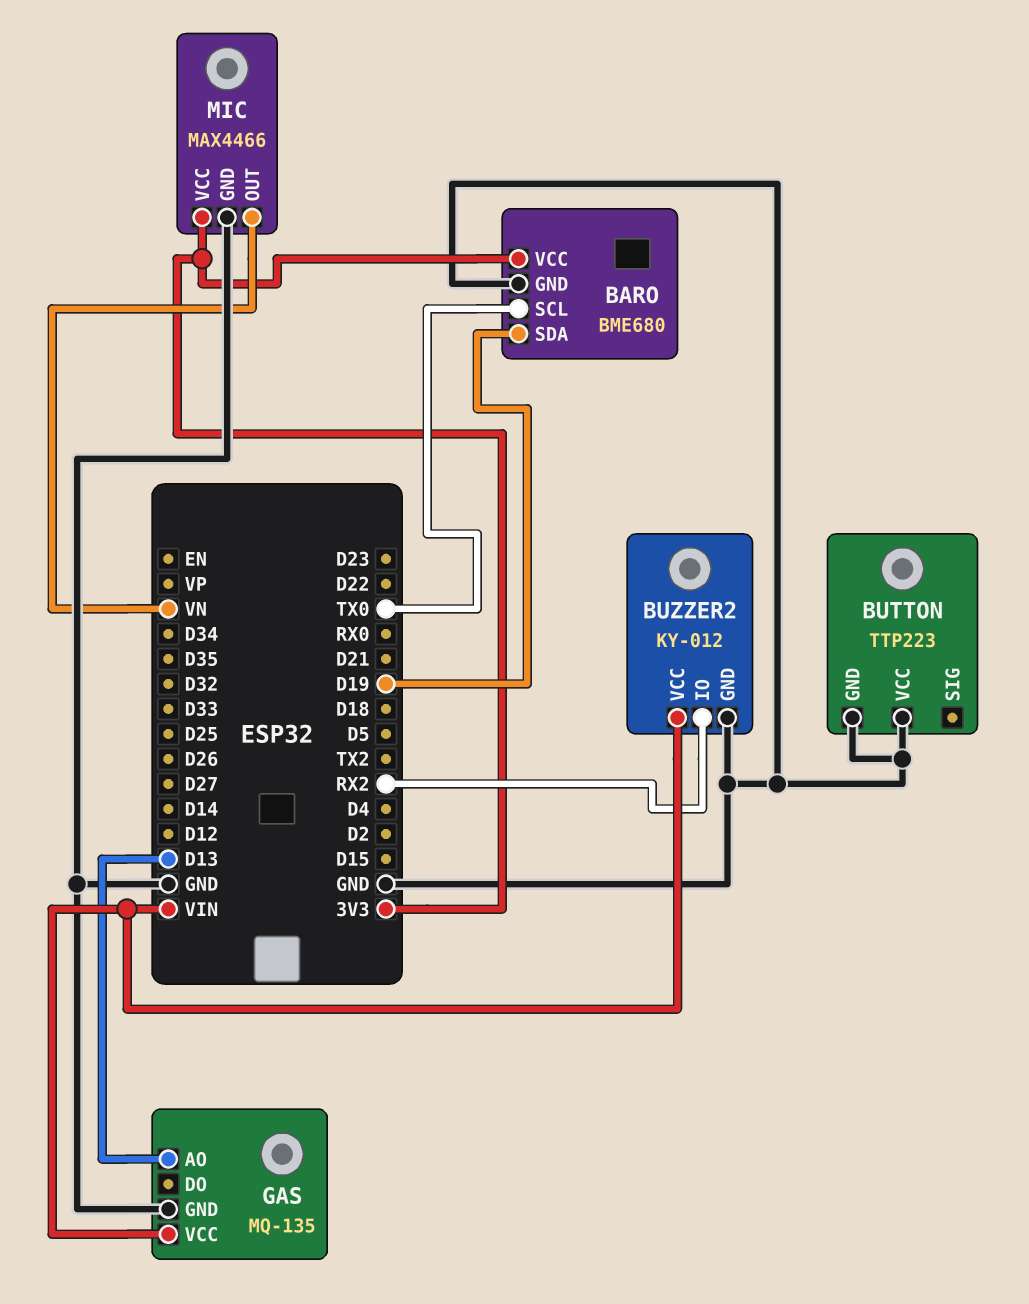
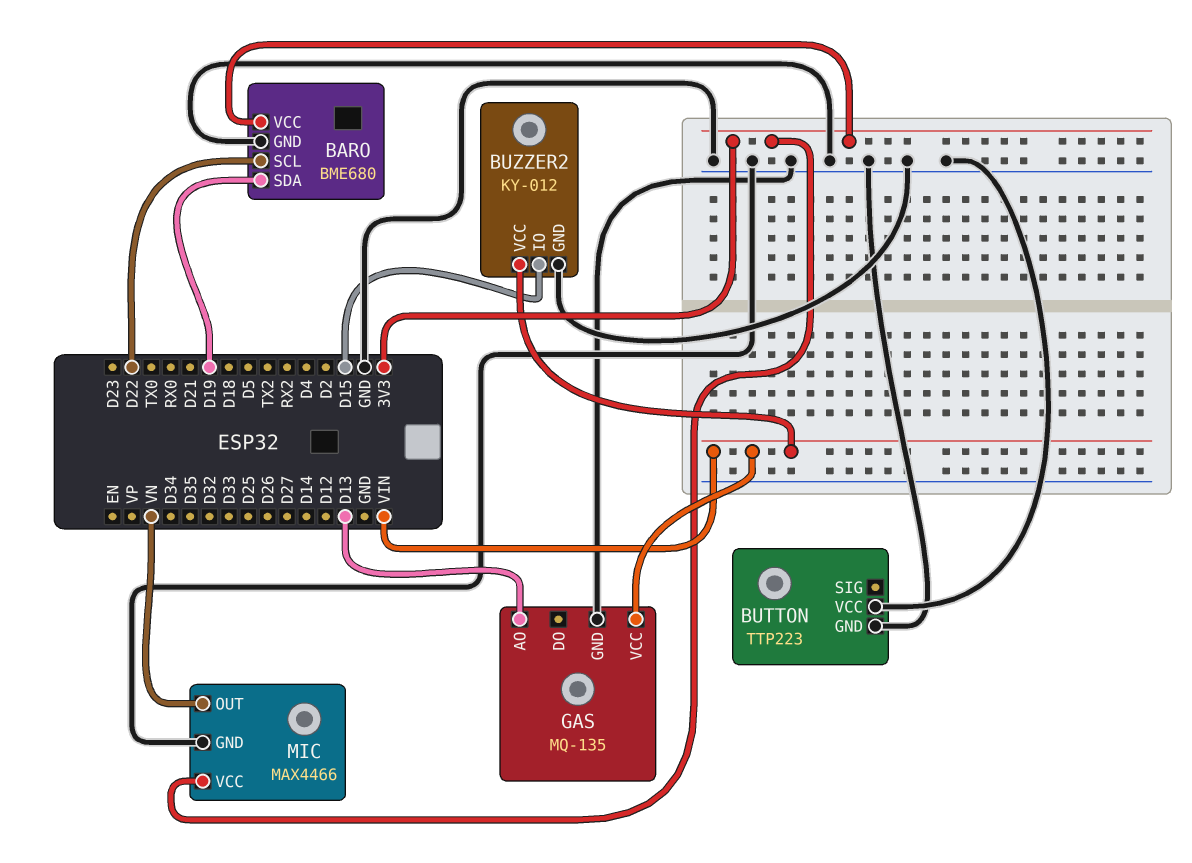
BARO pin SCL: TX0 -> D22
BUZZER2 pin IO: RX2 -> D15

